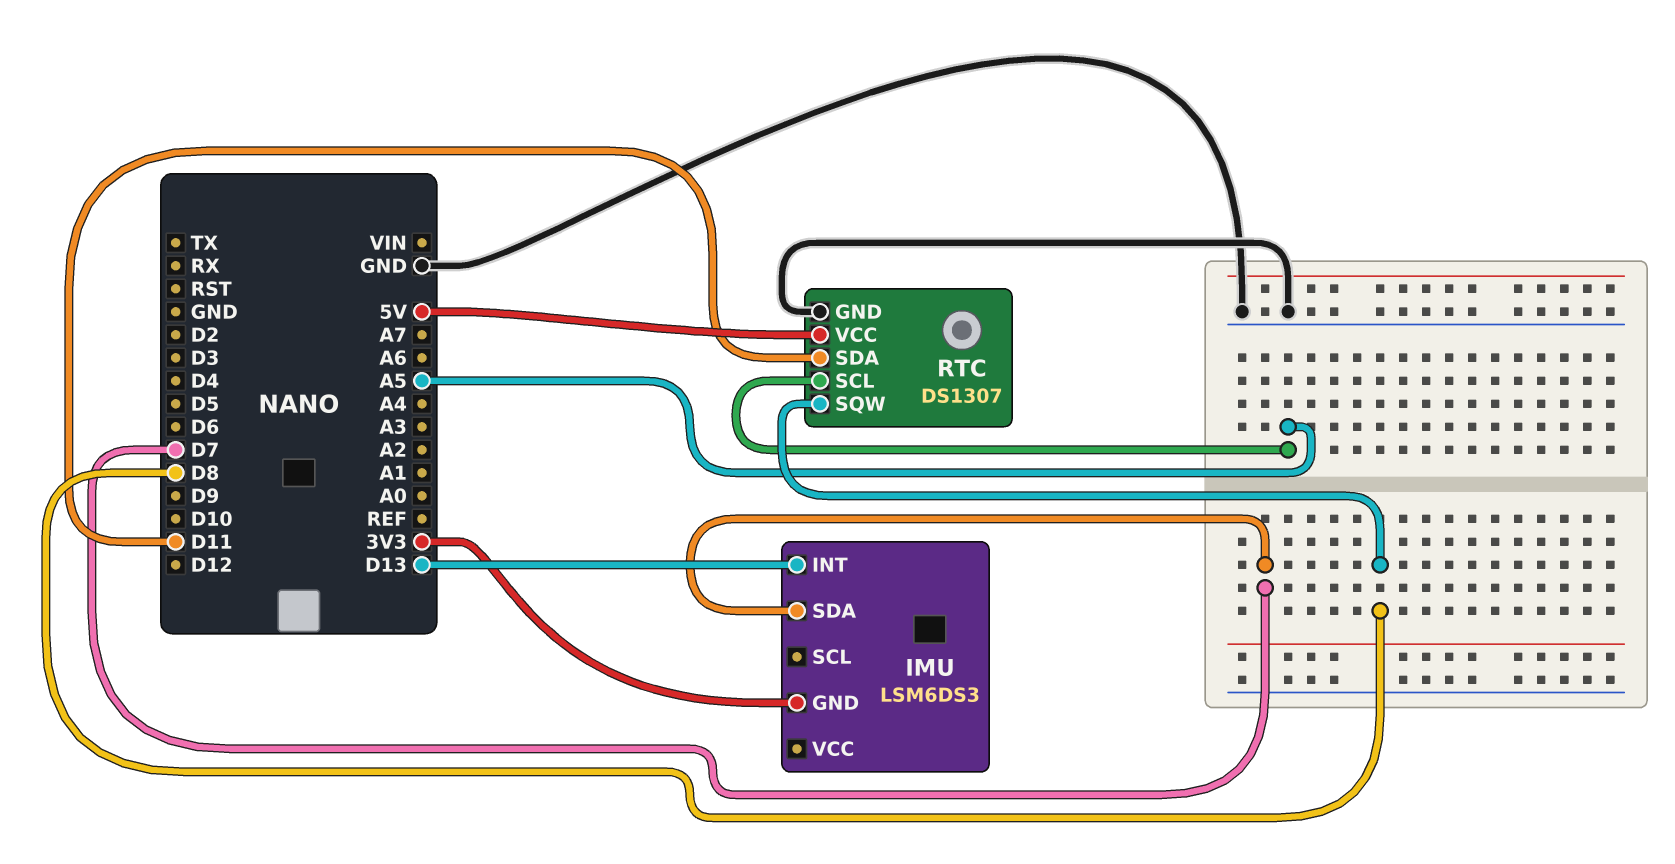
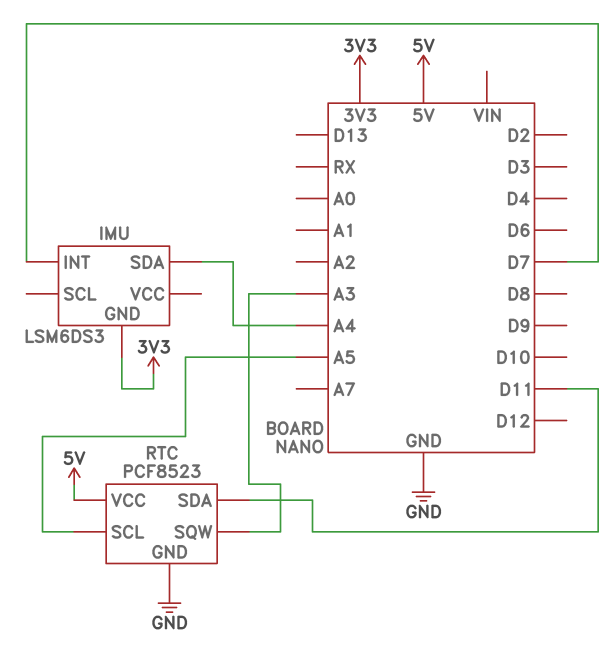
IMU pin INT: D13 -> D7
IMU pin SDA: D7 -> A4
RTC: DS1307 -> PCF8523
RTC pin SQW: D8 -> A3

